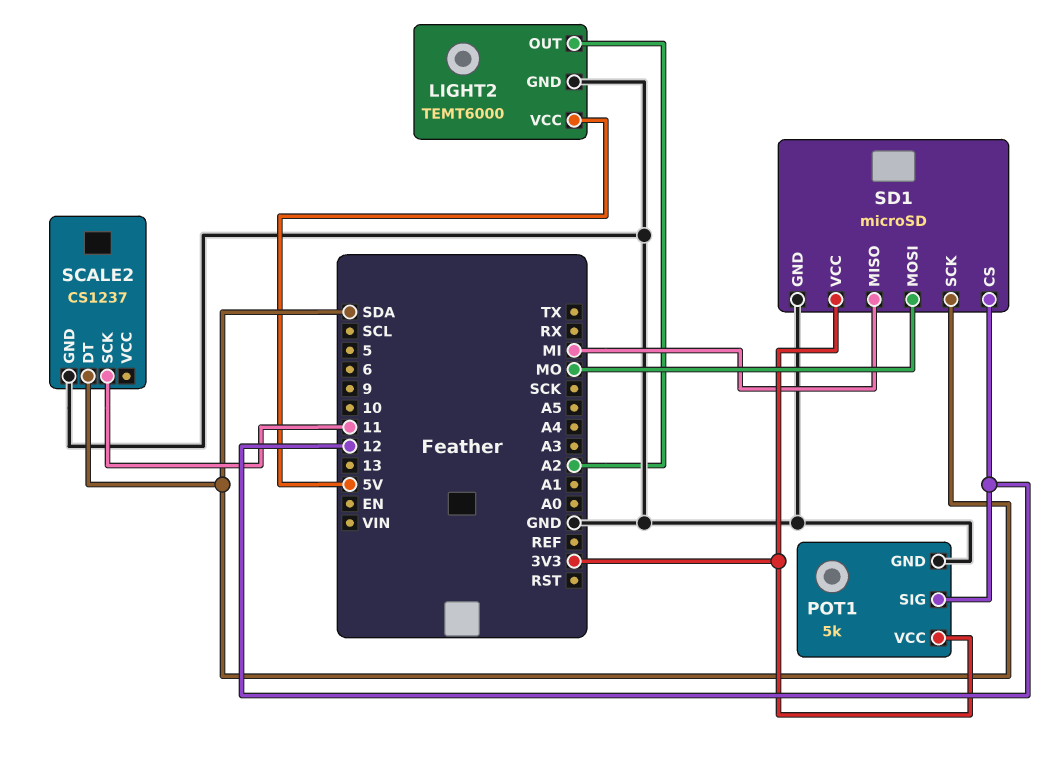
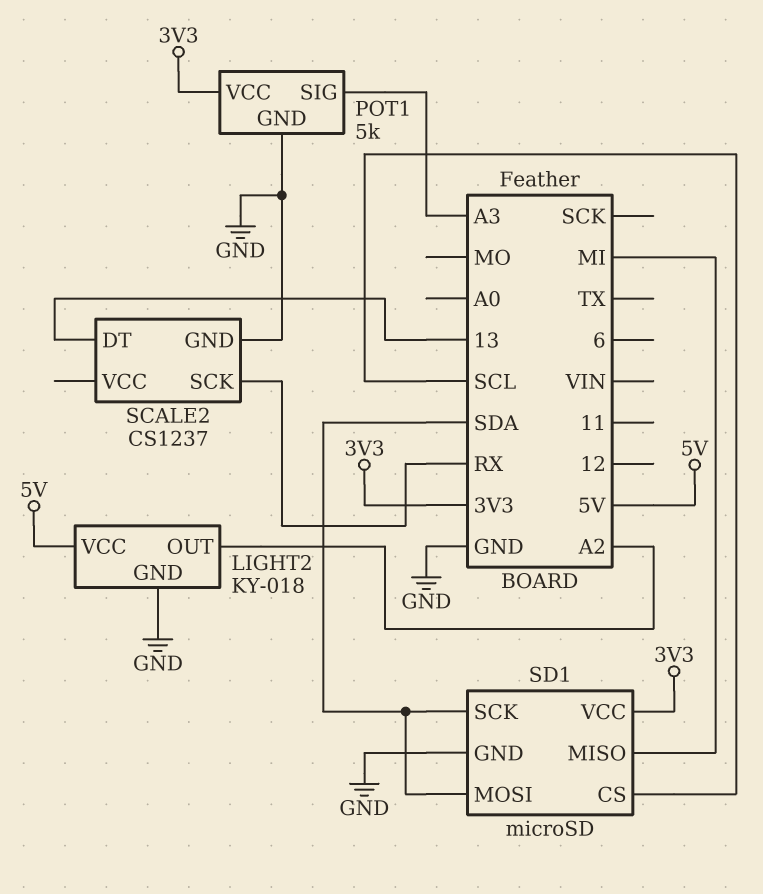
LIGHT2: TEMT6000 -> KY-018
POT1 pin SIG: 12 -> A3
SCALE2 pin DT: SDA -> 13
SCALE2 pin SCK: 11 -> RX
SD1 pin CS: 12 -> SCL
SD1 pin MOSI: MO -> SDA

